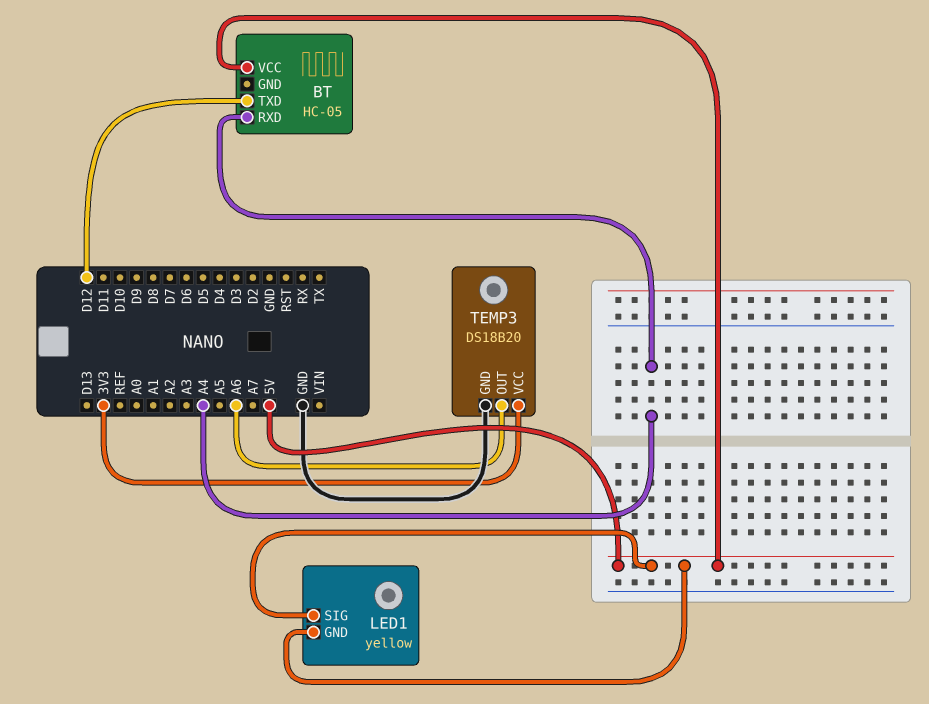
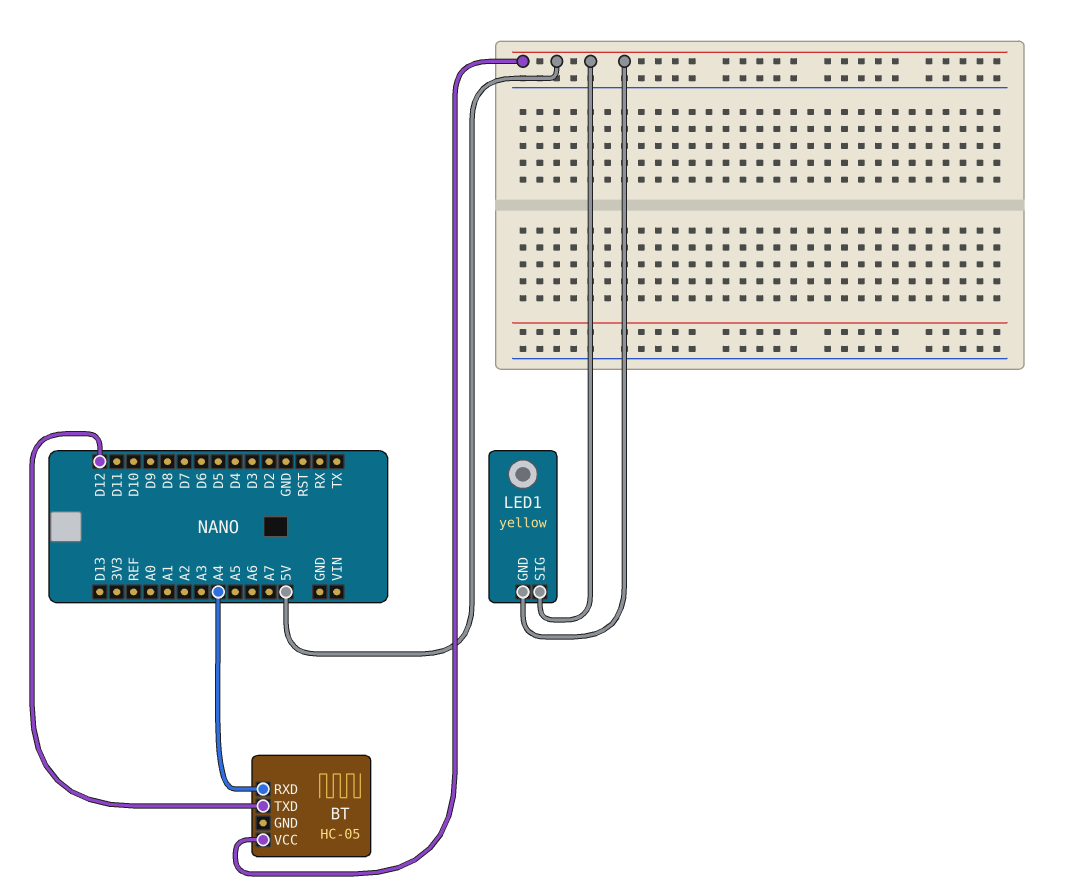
TEMP3: DS18B20 -> none
TEMP3 pin GND: GND -> none
TEMP3 pin OUT: A6 -> none
TEMP3 pin VCC: 3V3 -> none

